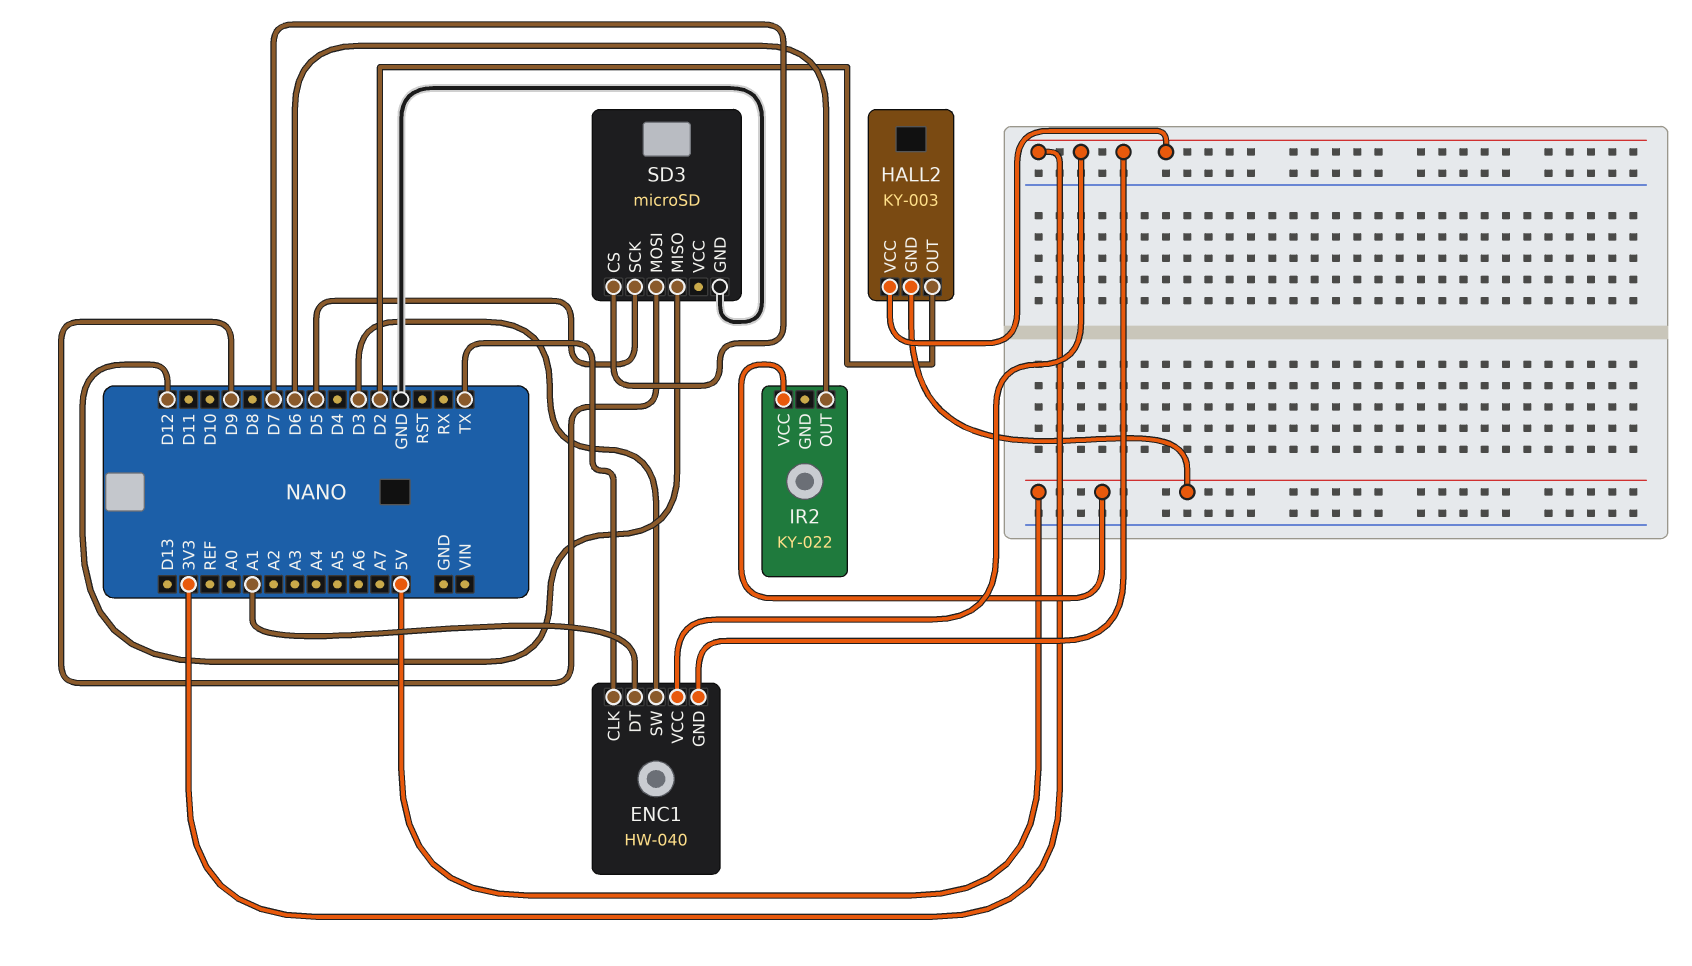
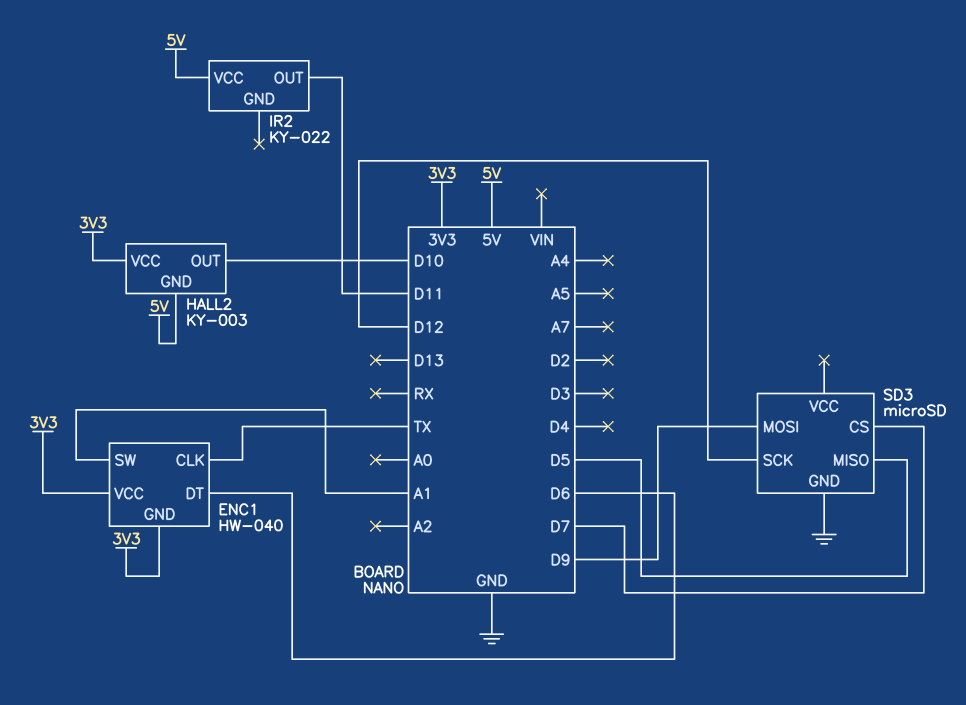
ENC1 pin DT: A1 -> D6
ENC1 pin SW: D3 -> A1
HALL2 pin OUT: D2 -> D10
IR2 pin OUT: D6 -> D11
SD3 pin MISO: D12 -> D5
SD3 pin SCK: D5 -> D12

